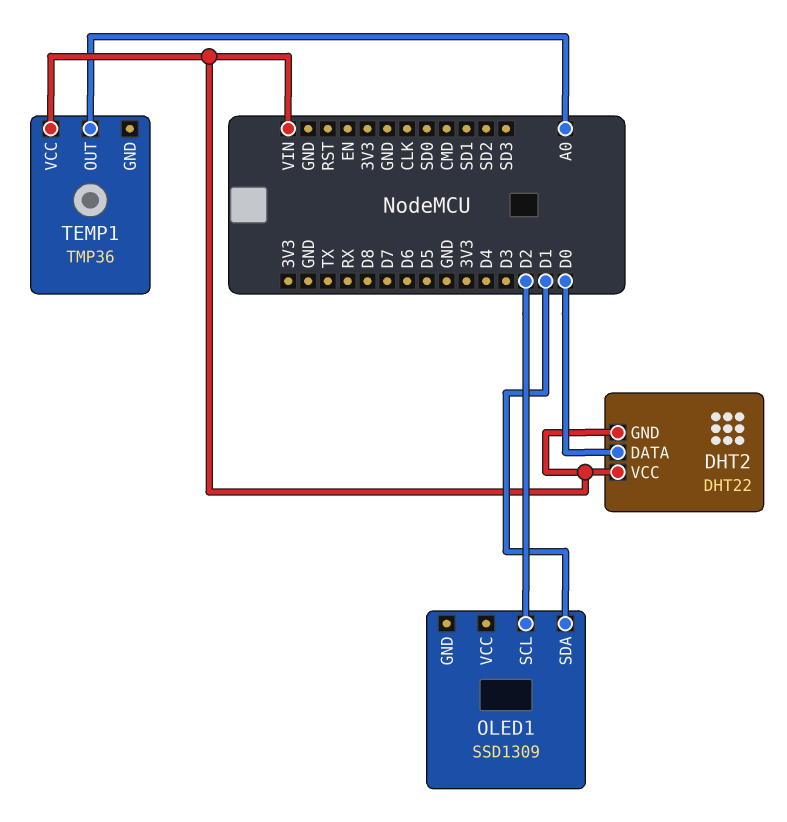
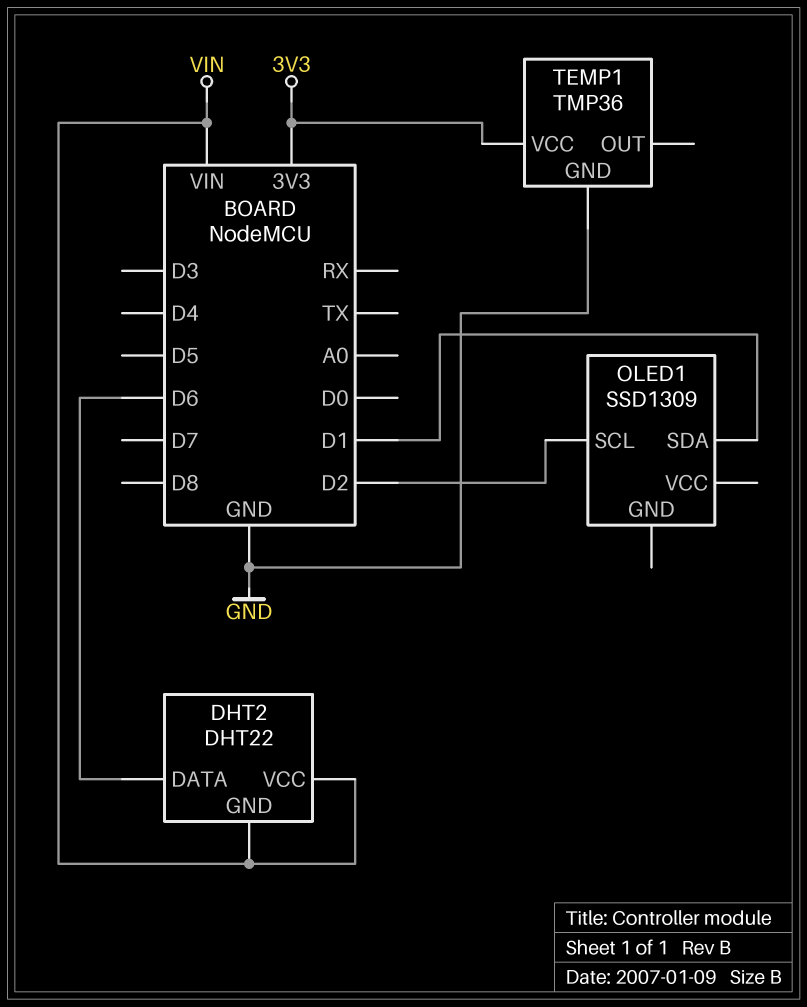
DHT2 pin DATA: D0 -> D6
TEMP1 pin GND: none -> GND
TEMP1 pin OUT: A0 -> none
TEMP1 pin VCC: VIN -> 3V3

